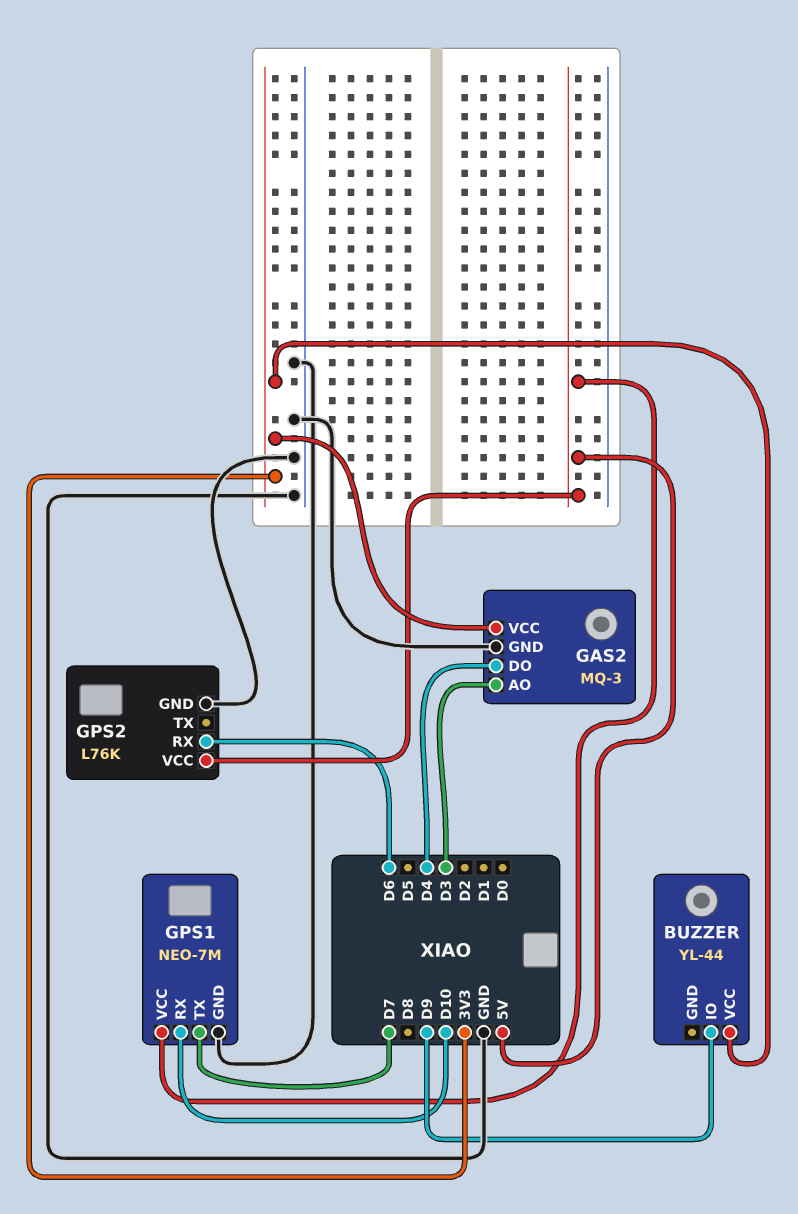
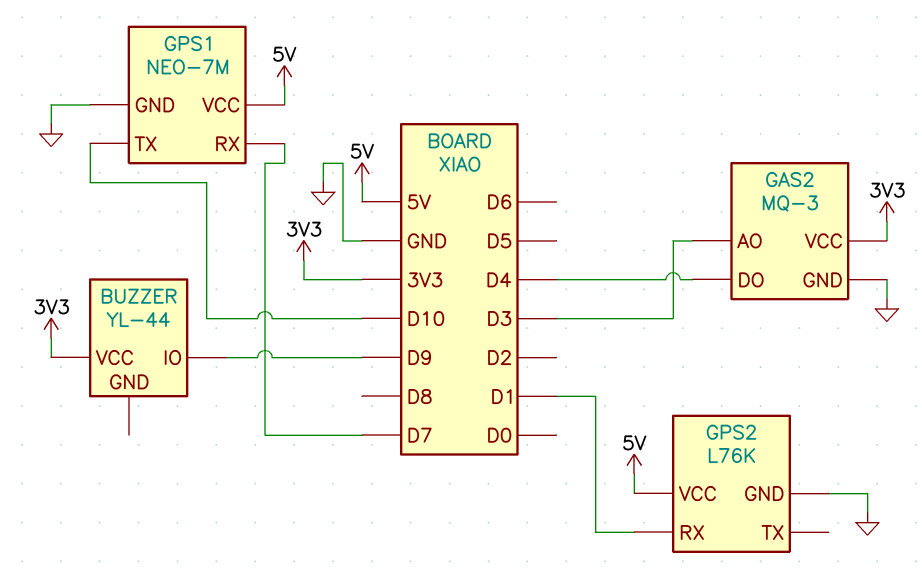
GPS1 pin RX: D10 -> D7
GPS1 pin TX: D7 -> D10
GPS2 pin RX: D6 -> D1

